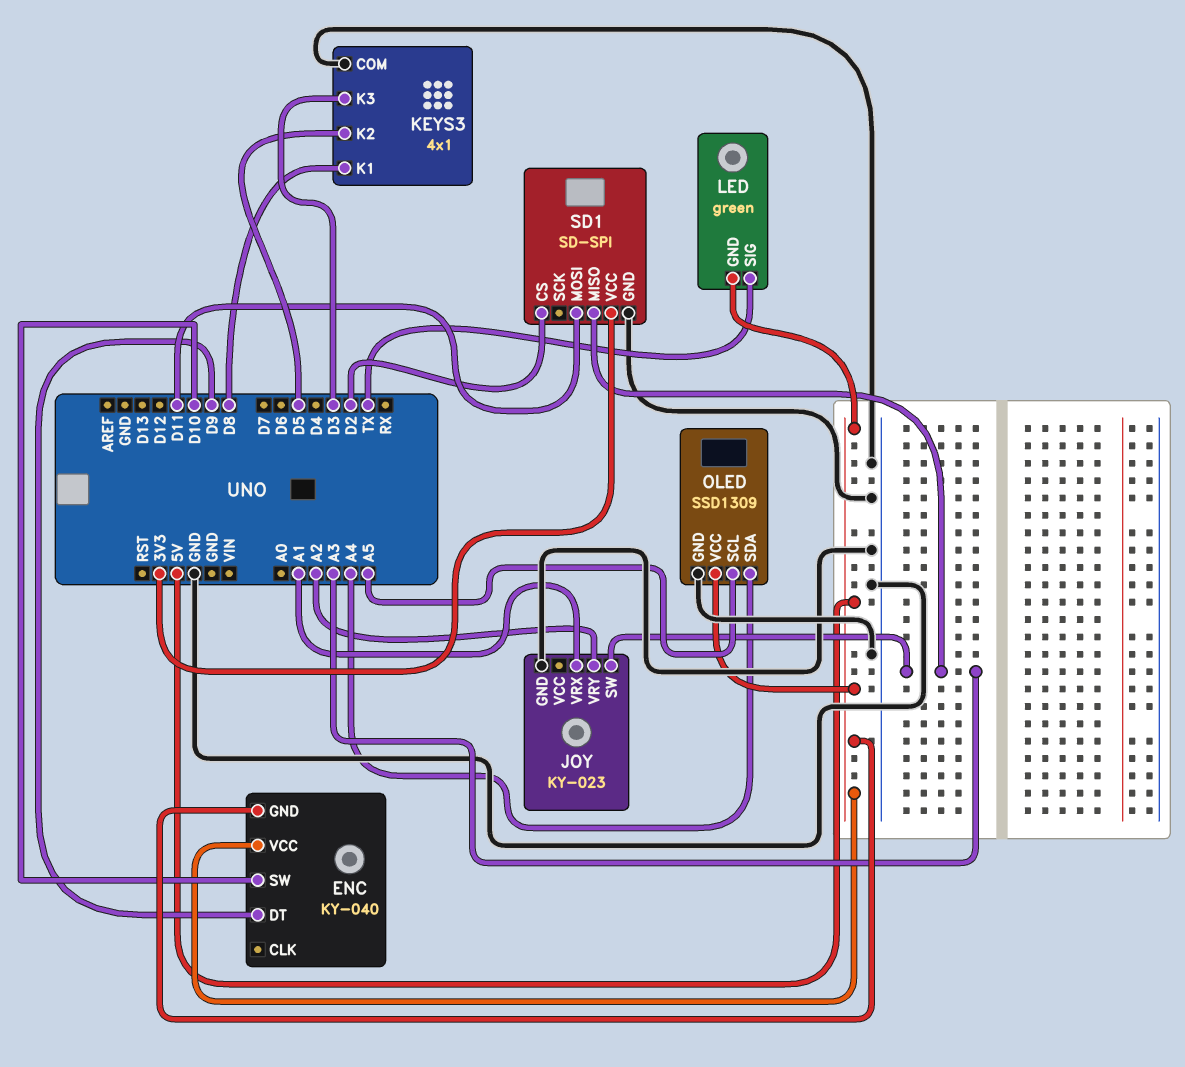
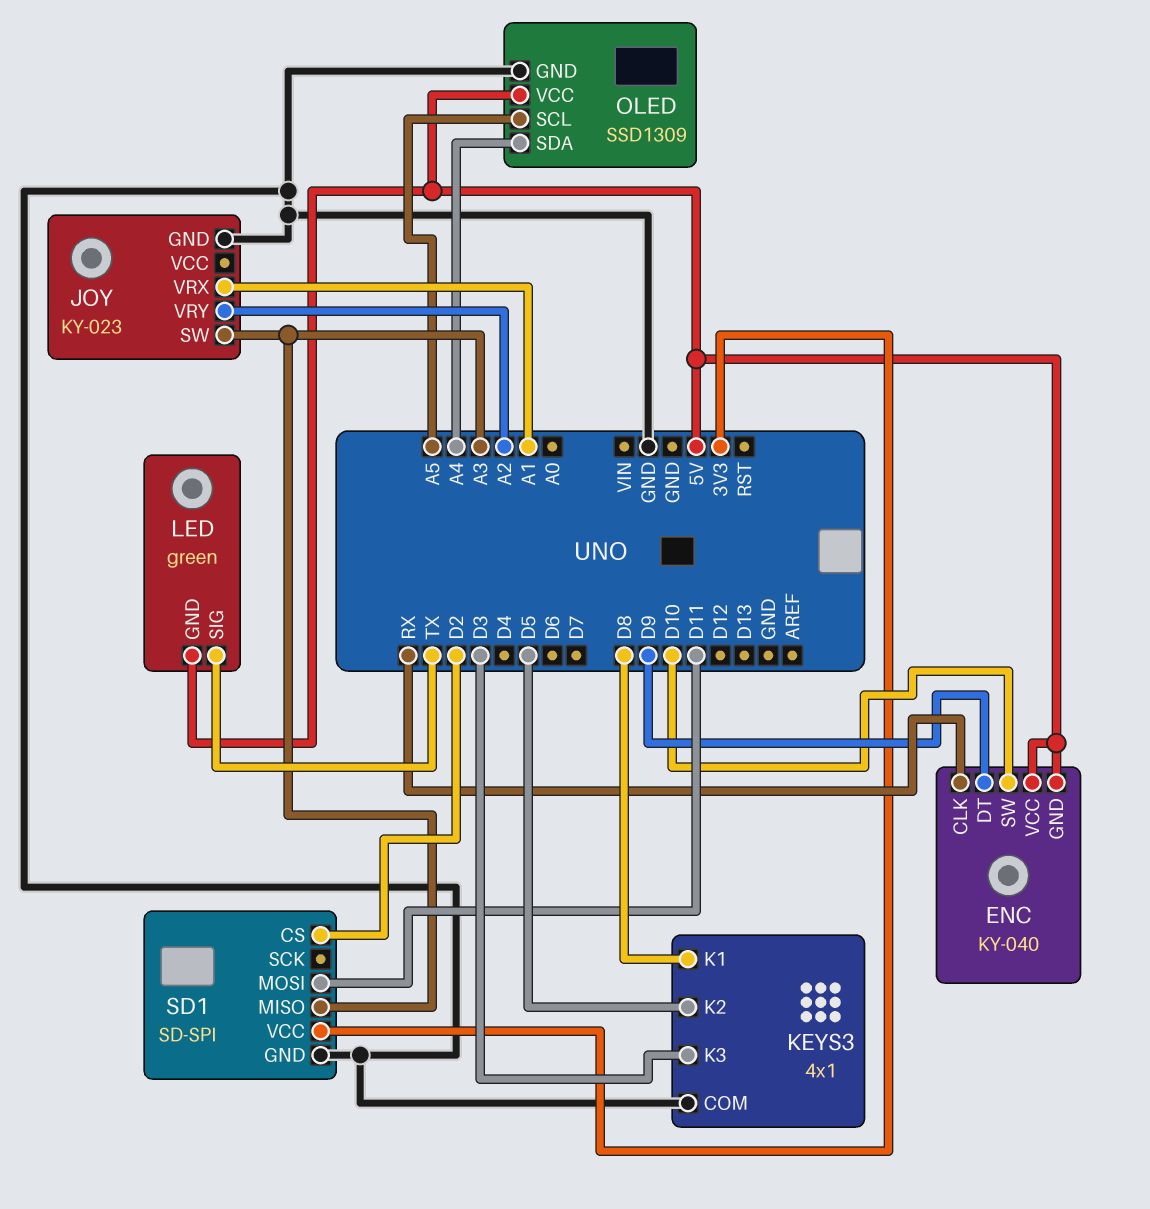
ENC pin CLK: none -> RX

